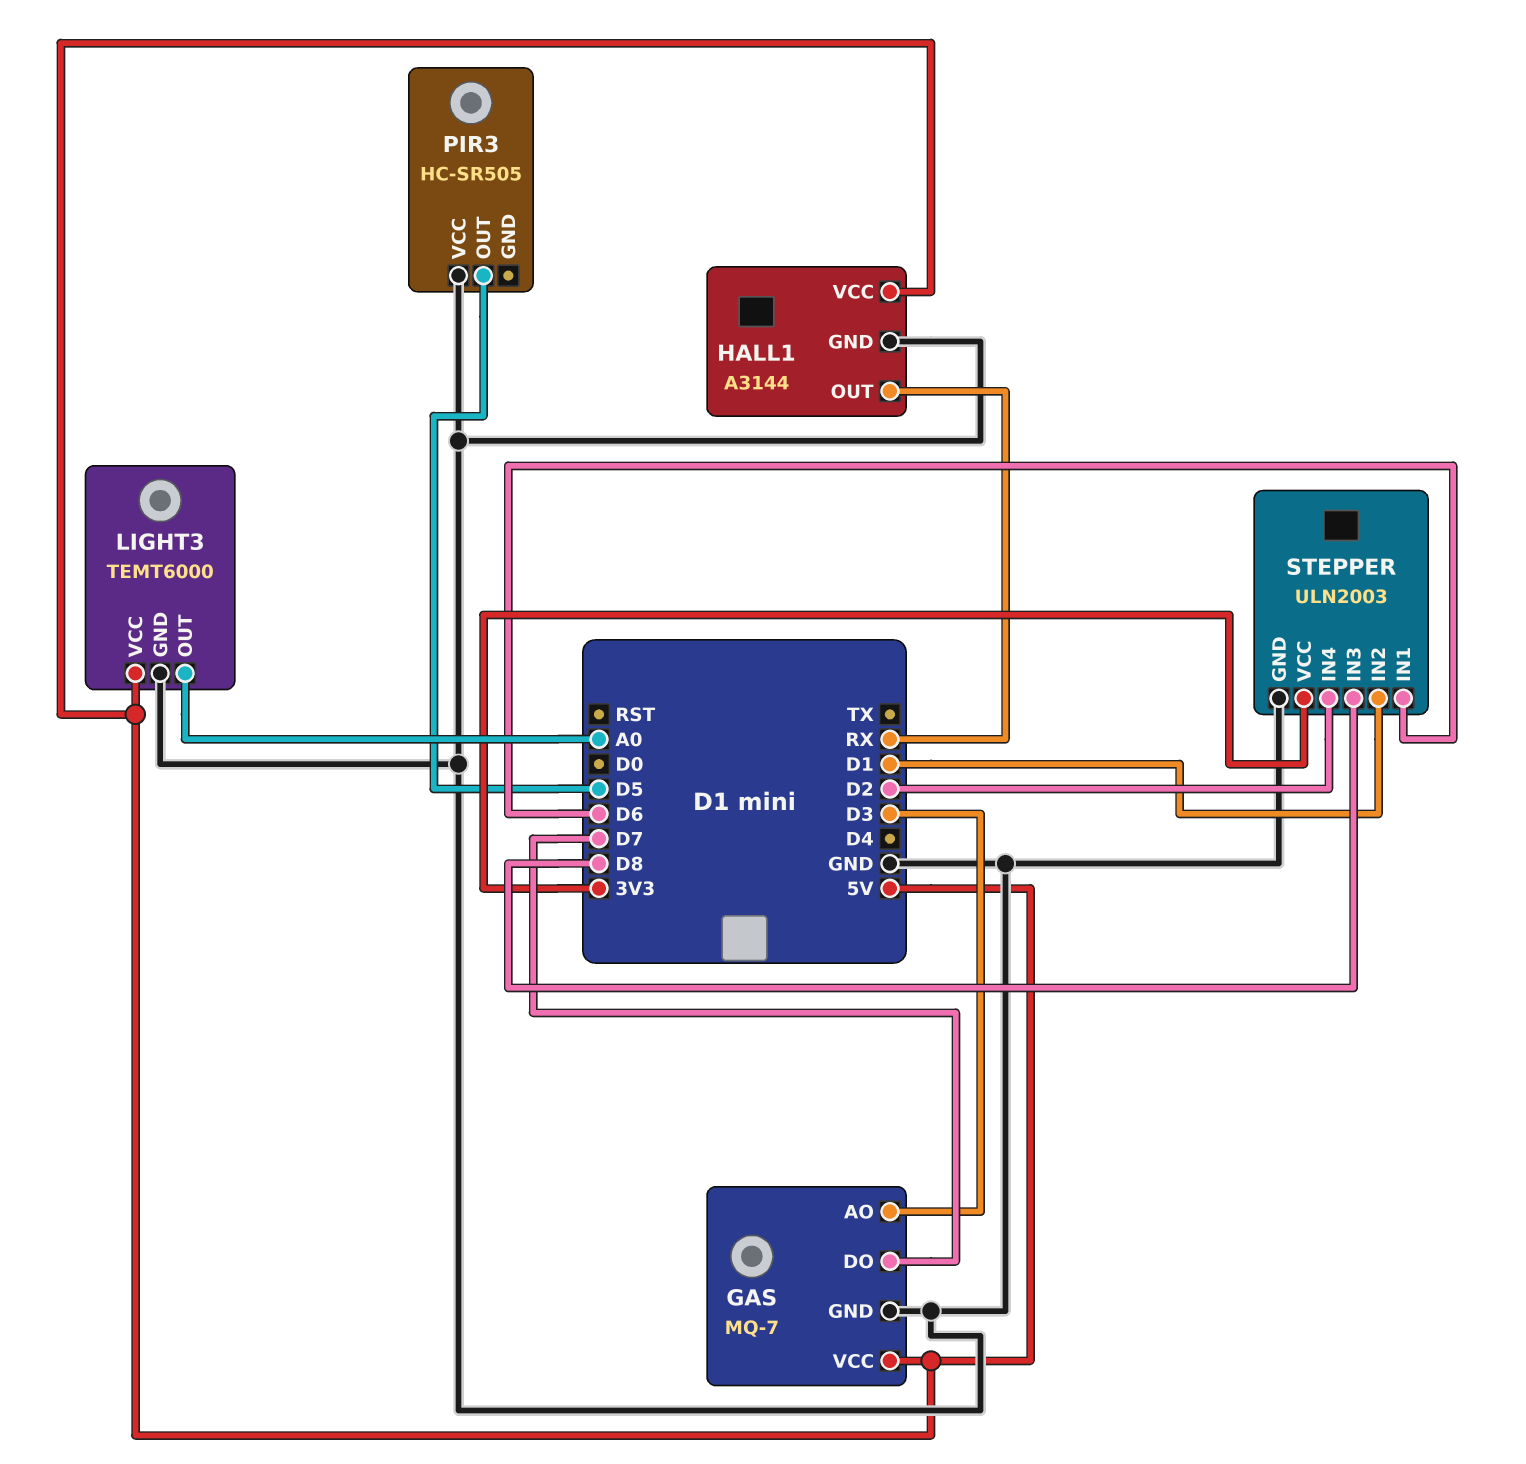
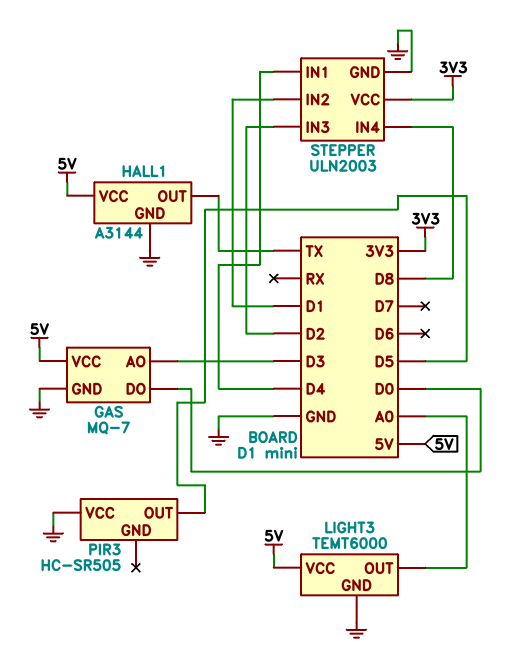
GAS pin DO: D7 -> D0
HALL1 pin OUT: RX -> TX
STEPPER pin IN1: D6 -> D4
STEPPER pin IN3: D8 -> D2
STEPPER pin IN4: D2 -> D8

